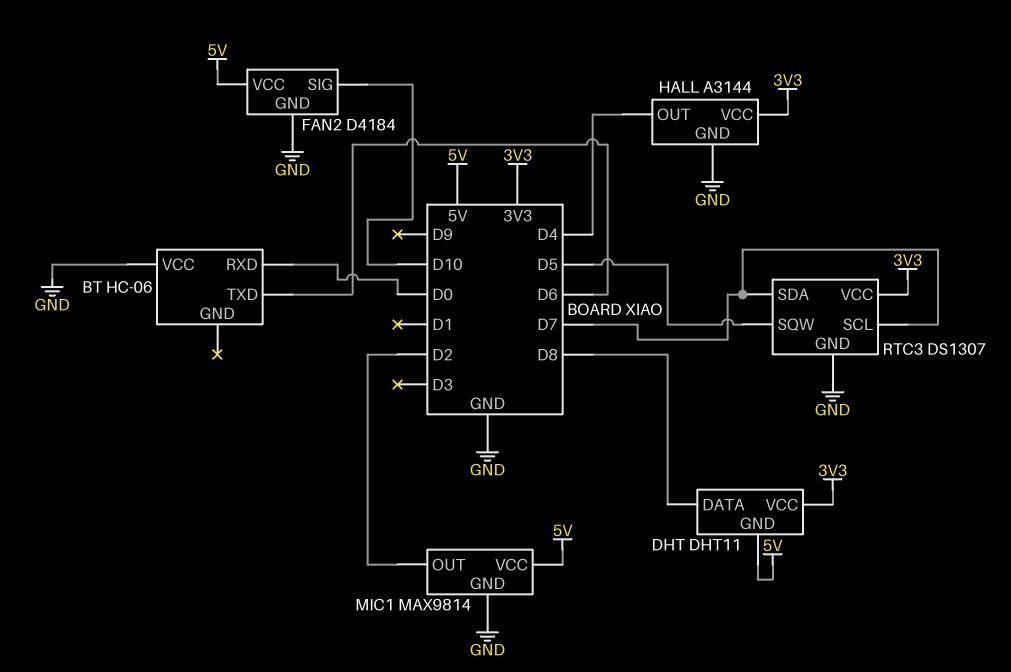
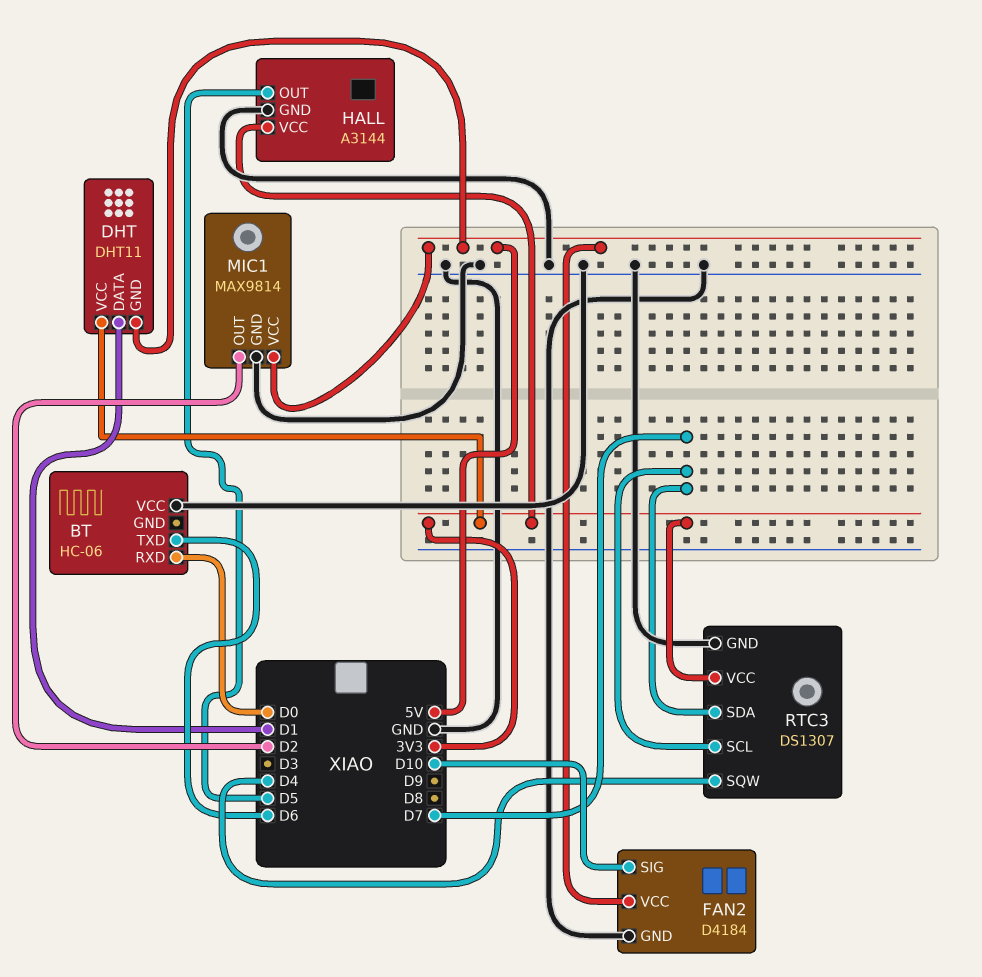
DHT pin DATA: D8 -> D1
HALL pin OUT: D4 -> D5
RTC3 pin SQW: D5 -> D4

